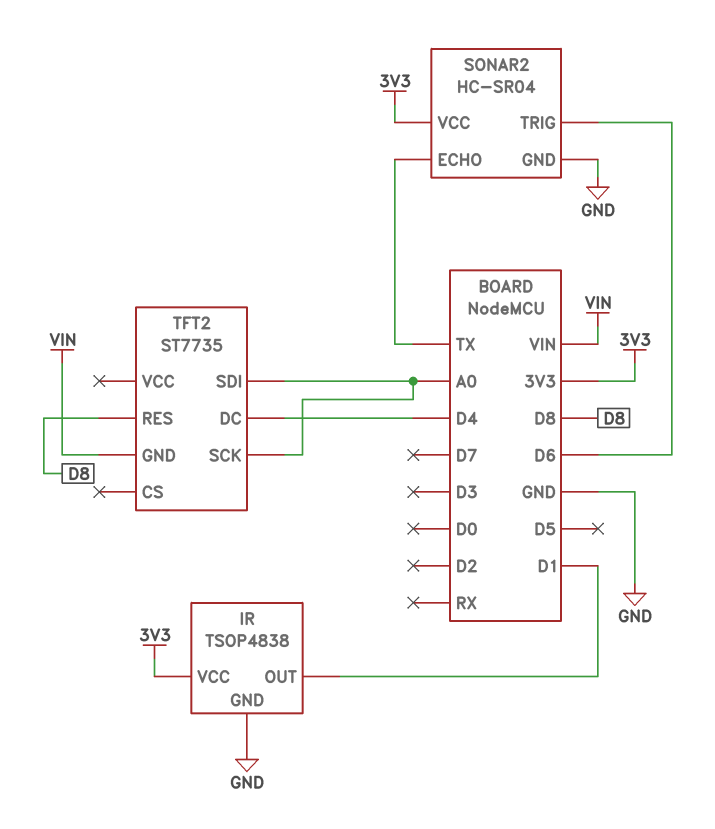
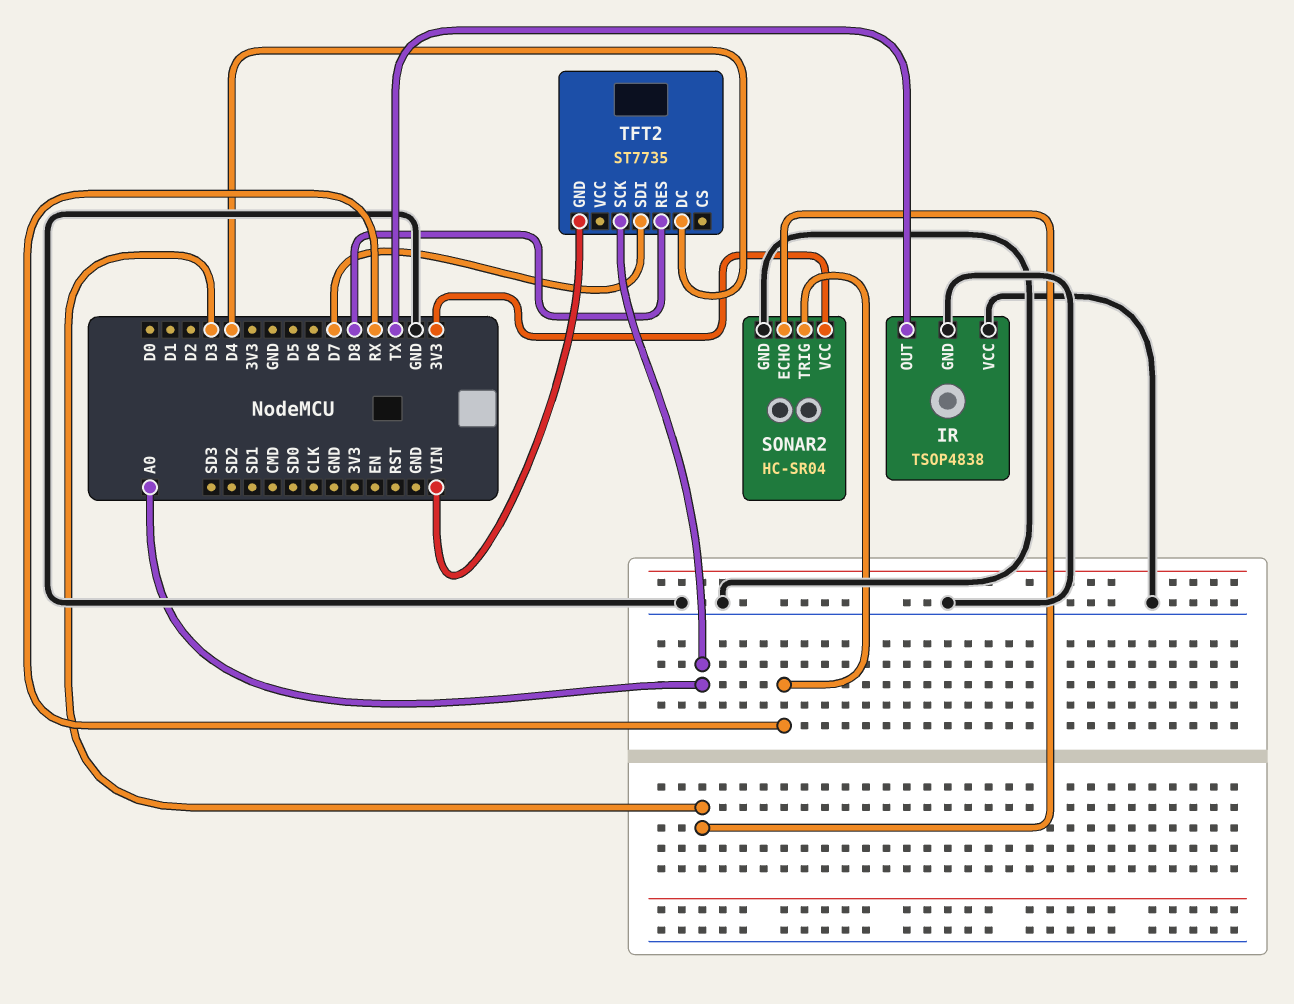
IR pin OUT: D1 -> TX
IR pin VCC: 3V3 -> GND
SONAR2 pin ECHO: TX -> D3
SONAR2 pin TRIG: D6 -> RX
TFT2 pin SDI: A0 -> D7

